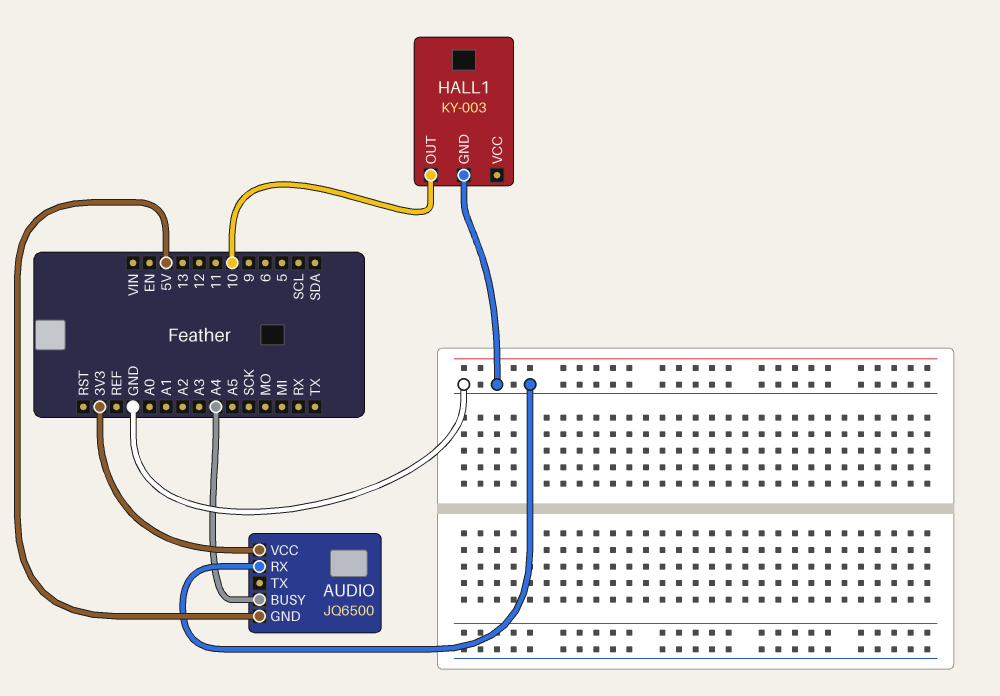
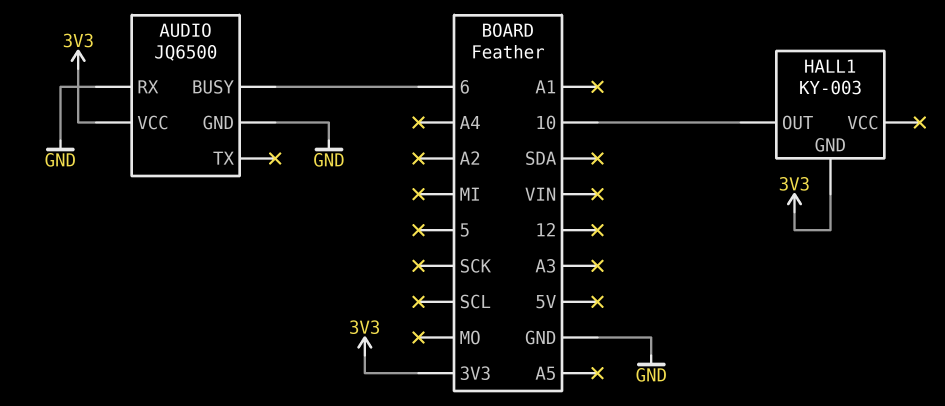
AUDIO pin BUSY: A4 -> 6
AUDIO pin GND: 5V -> GND
HALL1 pin GND: GND -> 3V3

